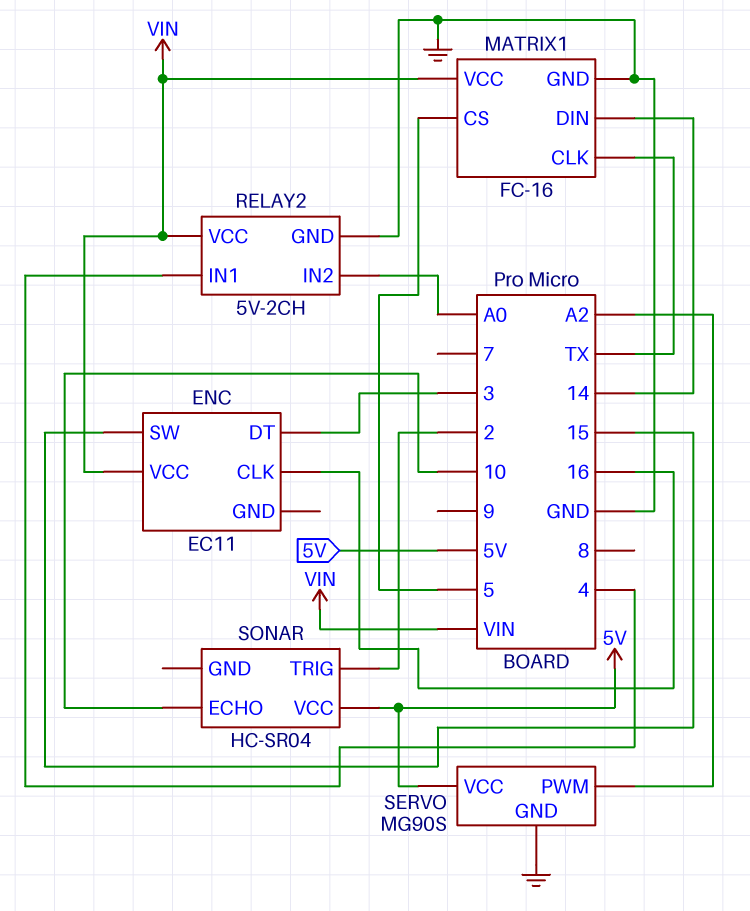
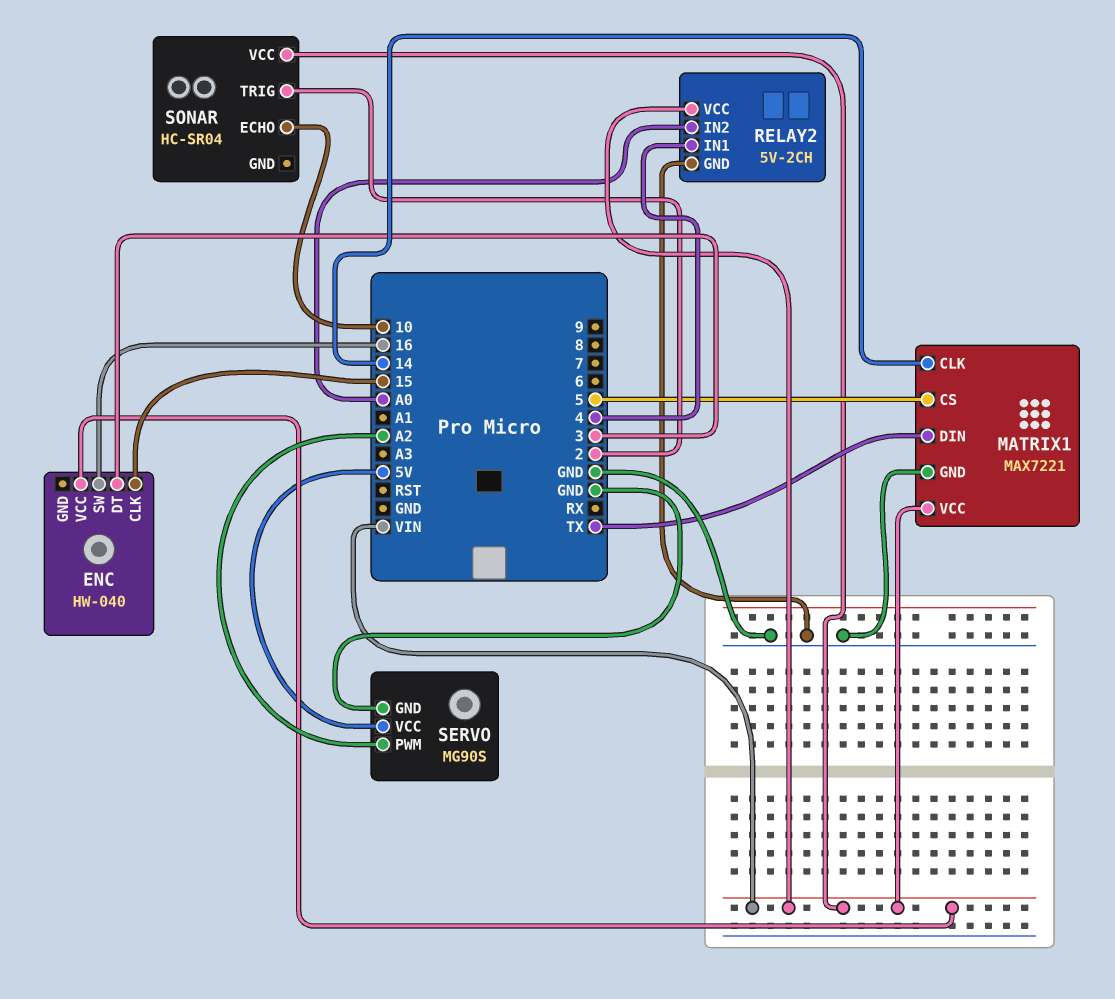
ENC: EC11 -> HW-040
ENC pin CLK: 16 -> 15
ENC pin SW: 15 -> 16
MATRIX1: FC-16 -> MAX7221
MATRIX1 pin CLK: TX -> 14
MATRIX1 pin DIN: 14 -> TX
SONAR pin VCC: 5V -> VIN

